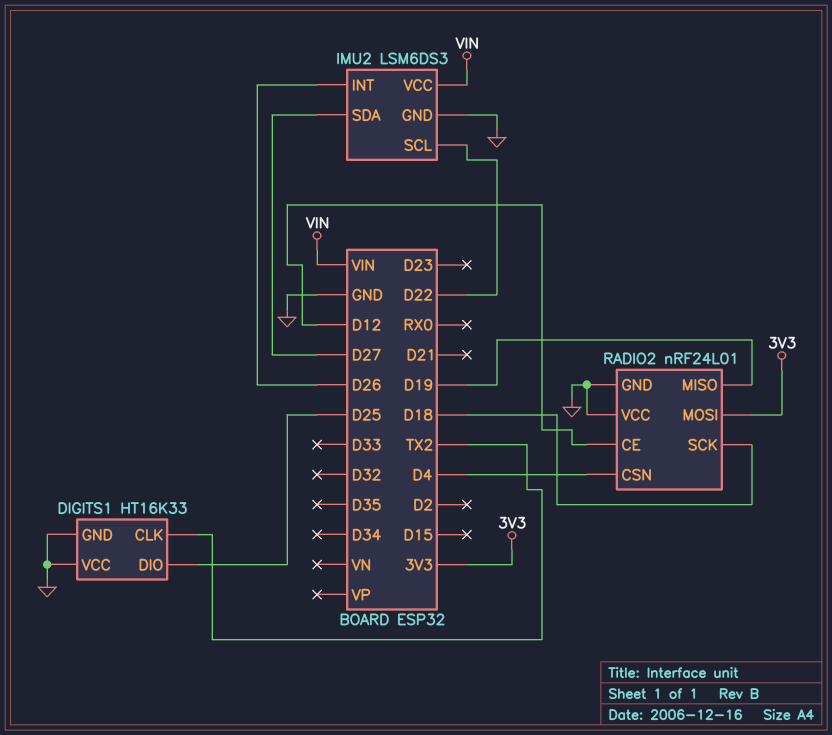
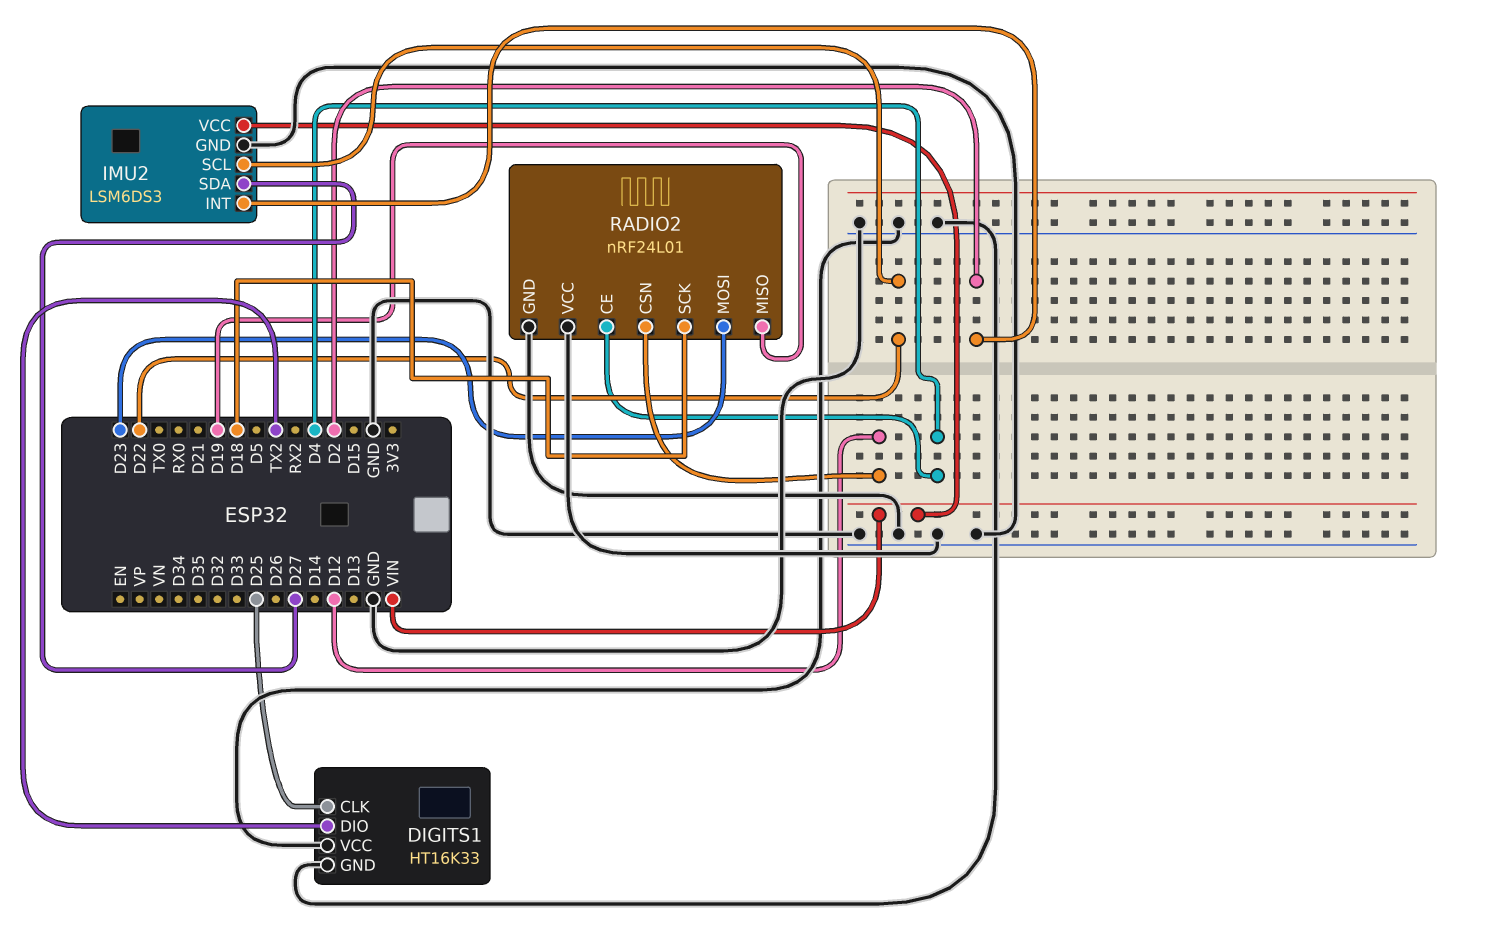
DIGITS1 pin CLK: TX2 -> D25
DIGITS1 pin DIO: D25 -> TX2
IMU2 pin INT: D26 -> D2
RADIO2 pin CE: D12 -> D4
RADIO2 pin CSN: D4 -> D12
RADIO2 pin MOSI: 3V3 -> D23

